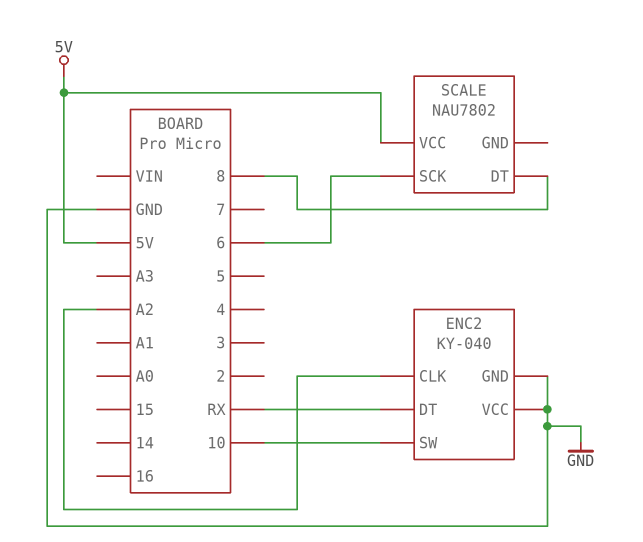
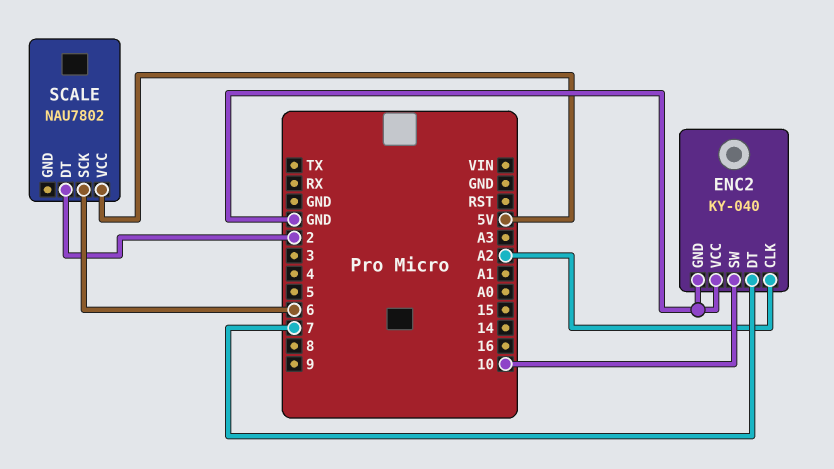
ENC2 pin DT: RX -> 7
SCALE pin DT: 8 -> 2

